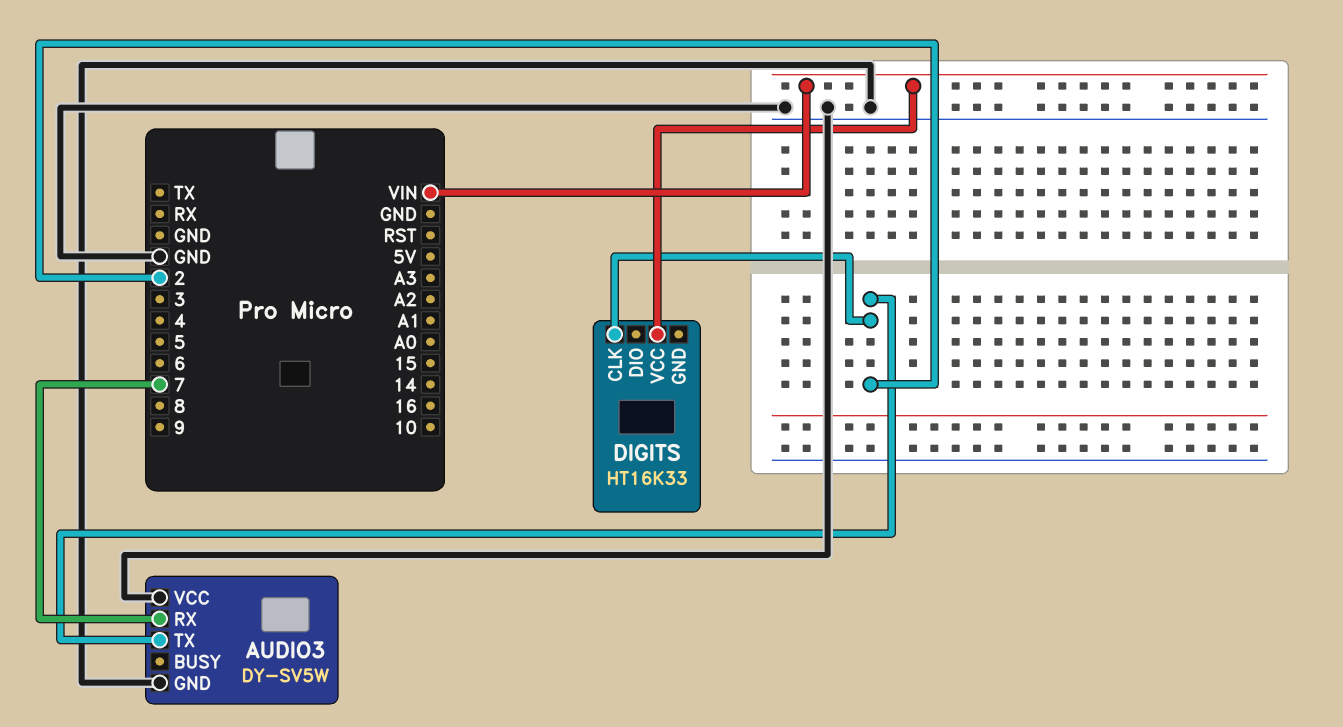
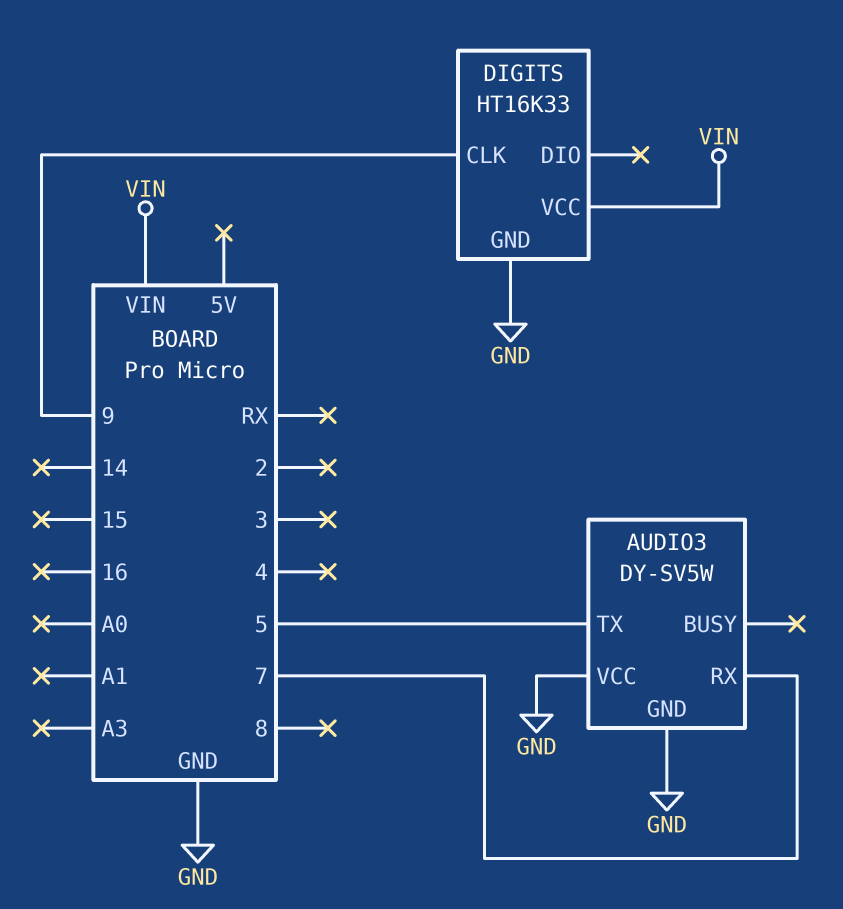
AUDIO3 pin TX: 2 -> 5
DIGITS pin CLK: 2 -> 9
DIGITS pin GND: none -> GND

